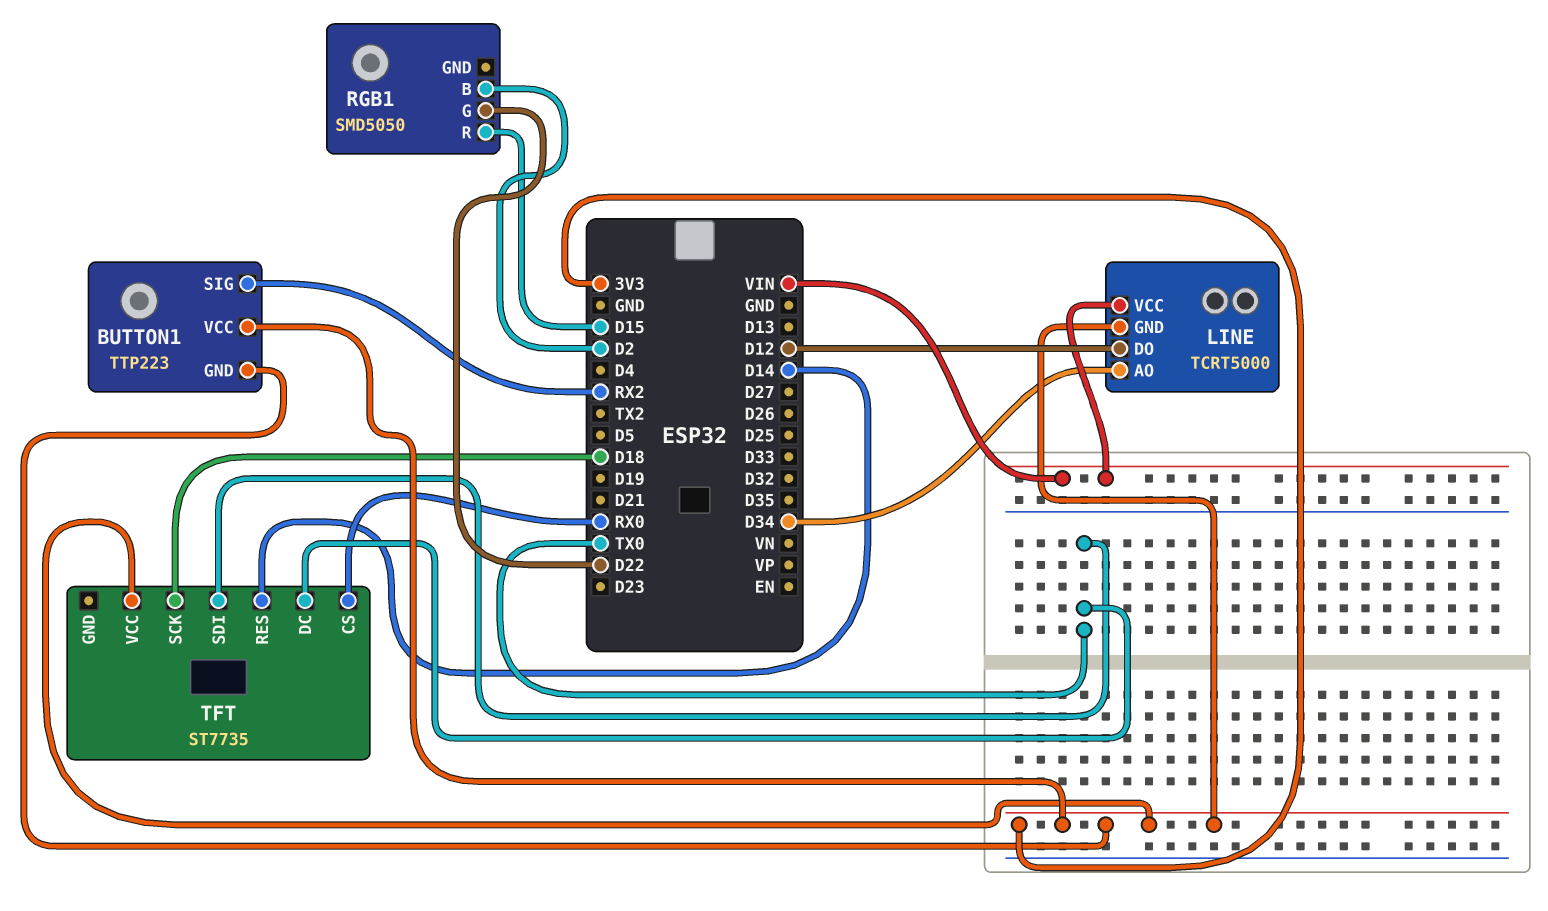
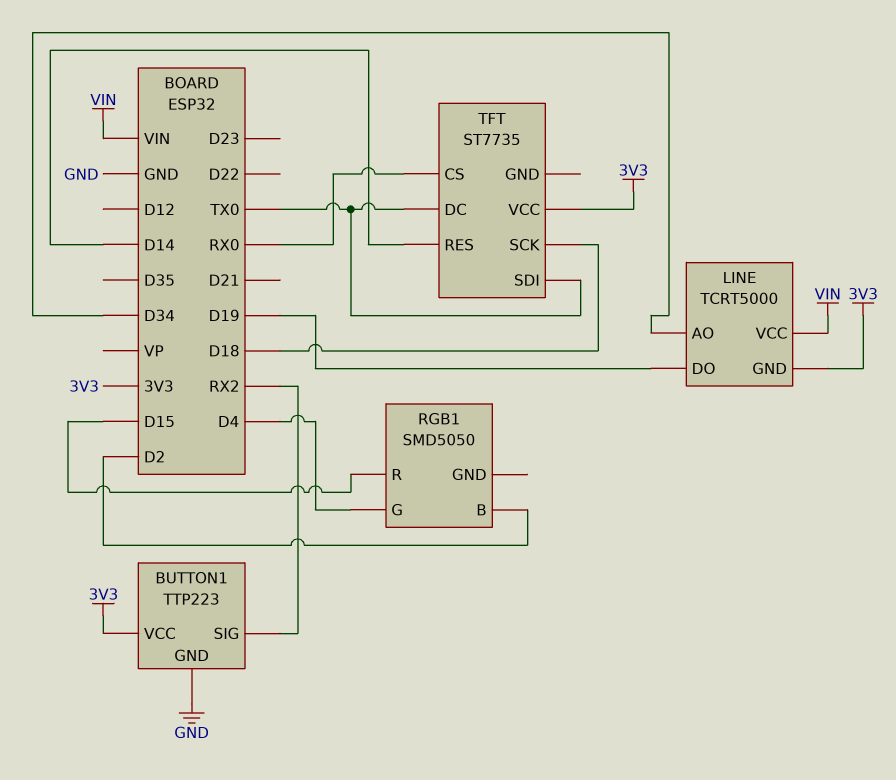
BUTTON1 pin GND: 3V3 -> GND
LINE pin DO: D12 -> D19
RGB1 pin G: D22 -> D4

